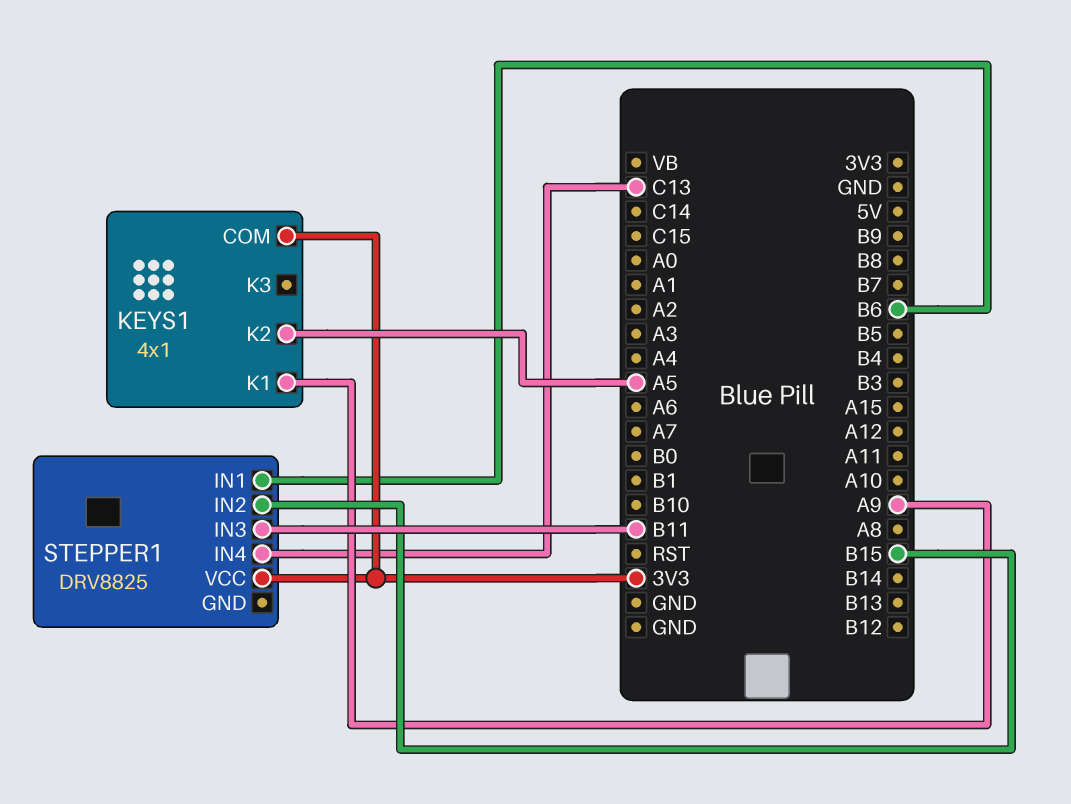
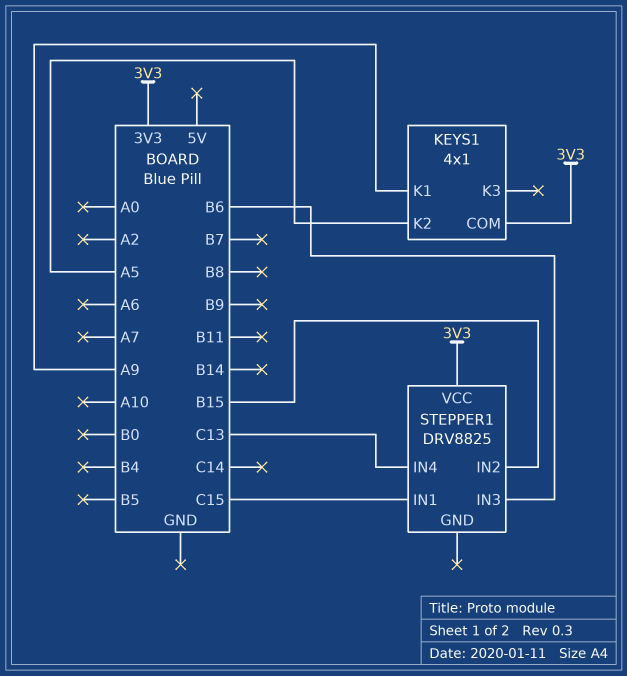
STEPPER1 pin IN1: B6 -> C15
STEPPER1 pin IN3: B11 -> B6

